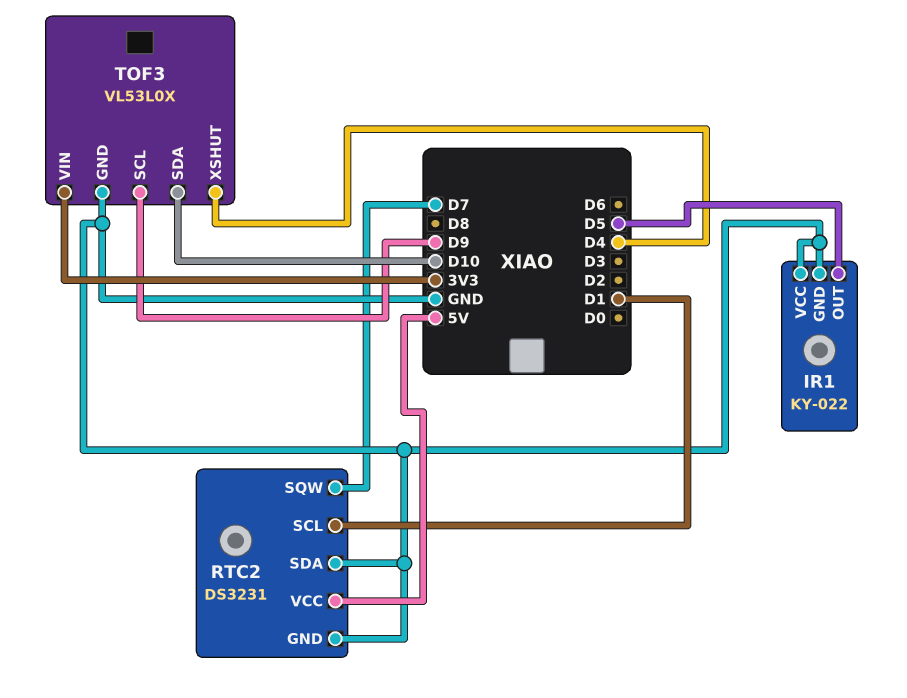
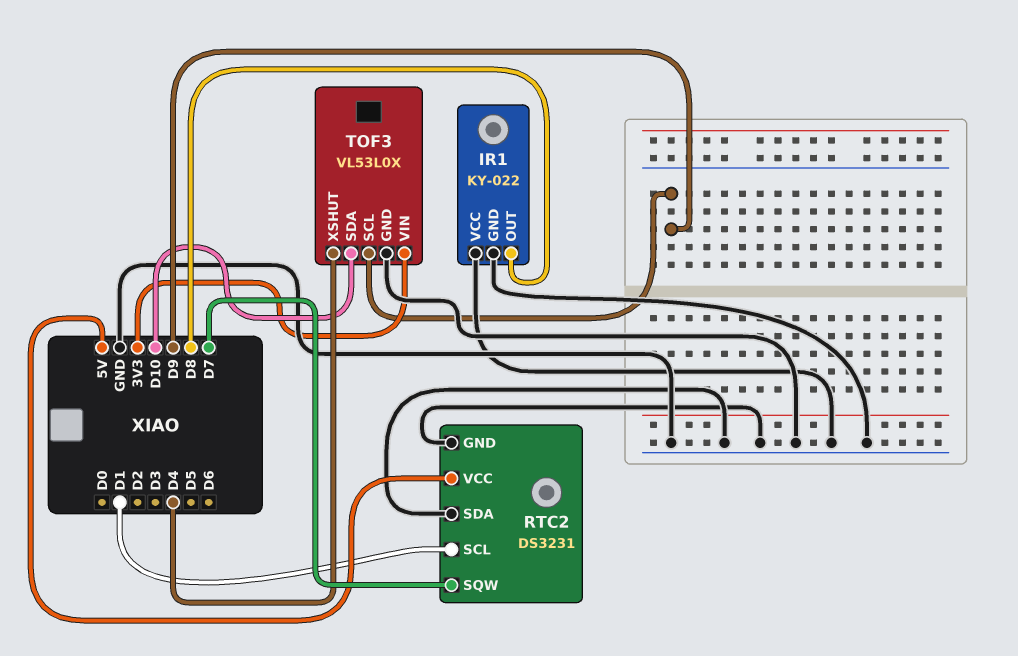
IR1 pin OUT: D5 -> D8

